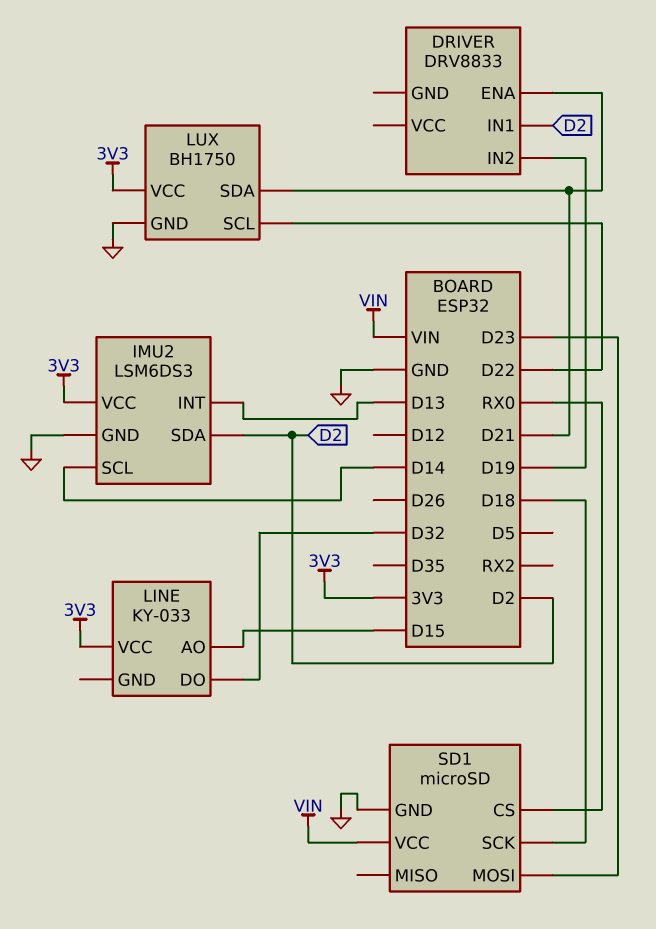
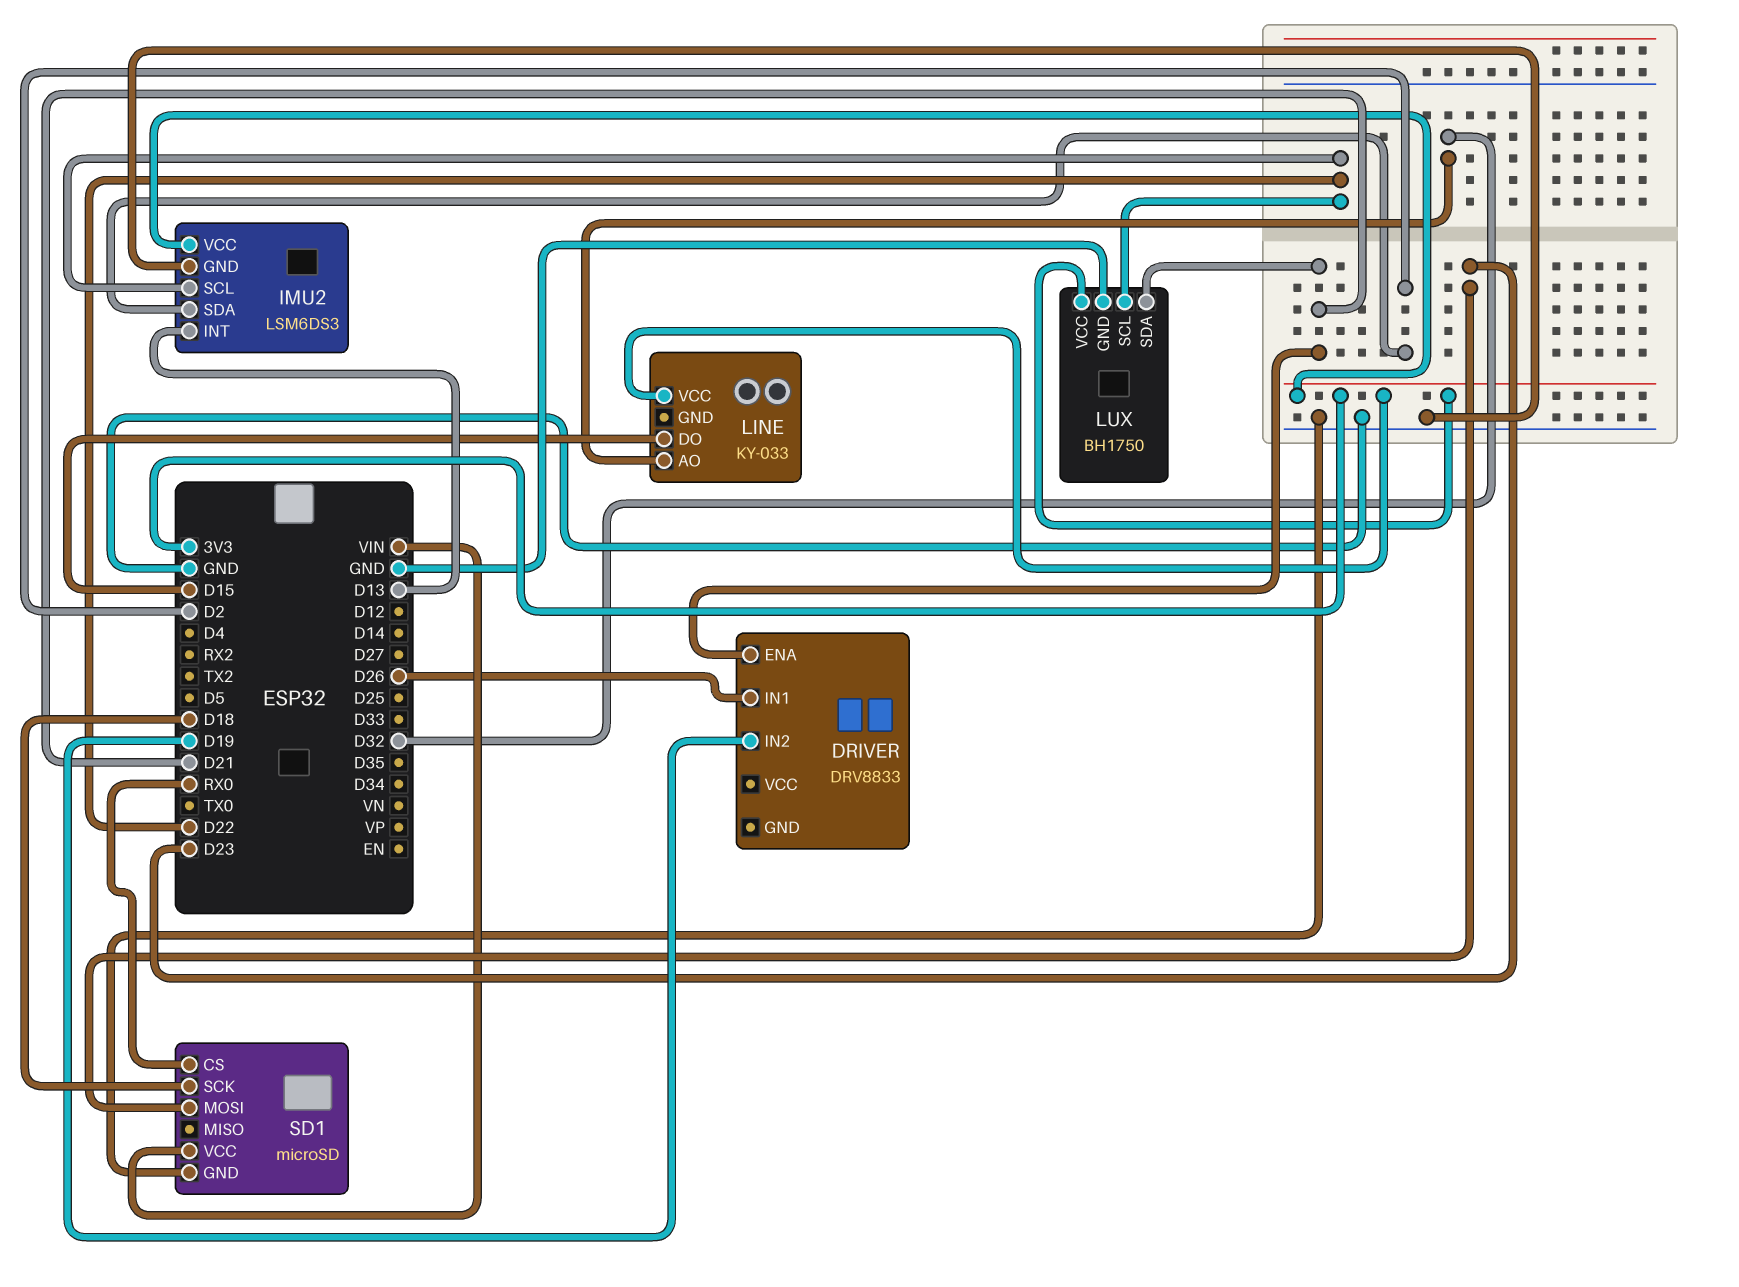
DRIVER pin IN1: D2 -> D26
IMU2 pin SCL: D14 -> D22
LINE pin AO: D15 -> D32
LINE pin DO: D32 -> D15

